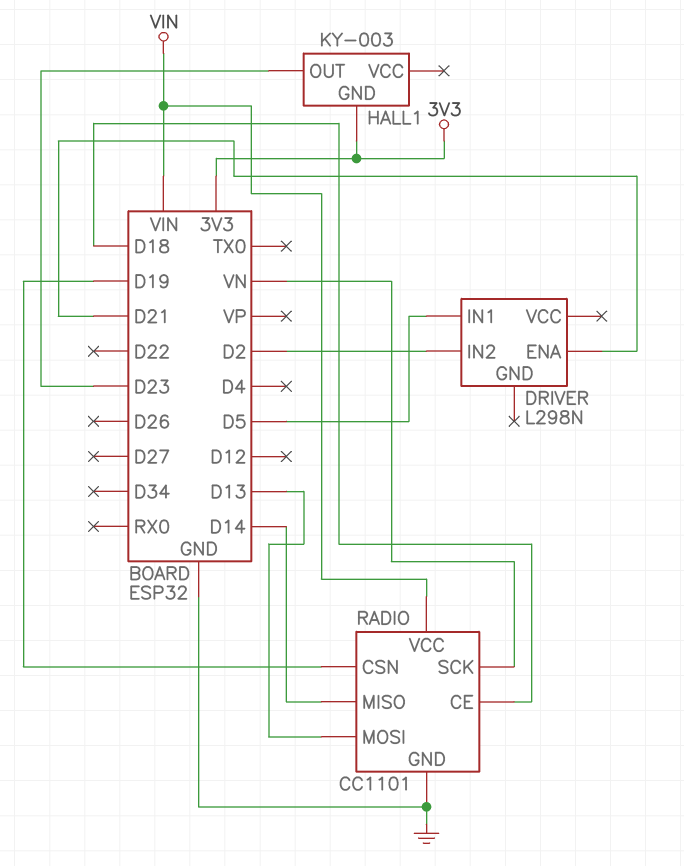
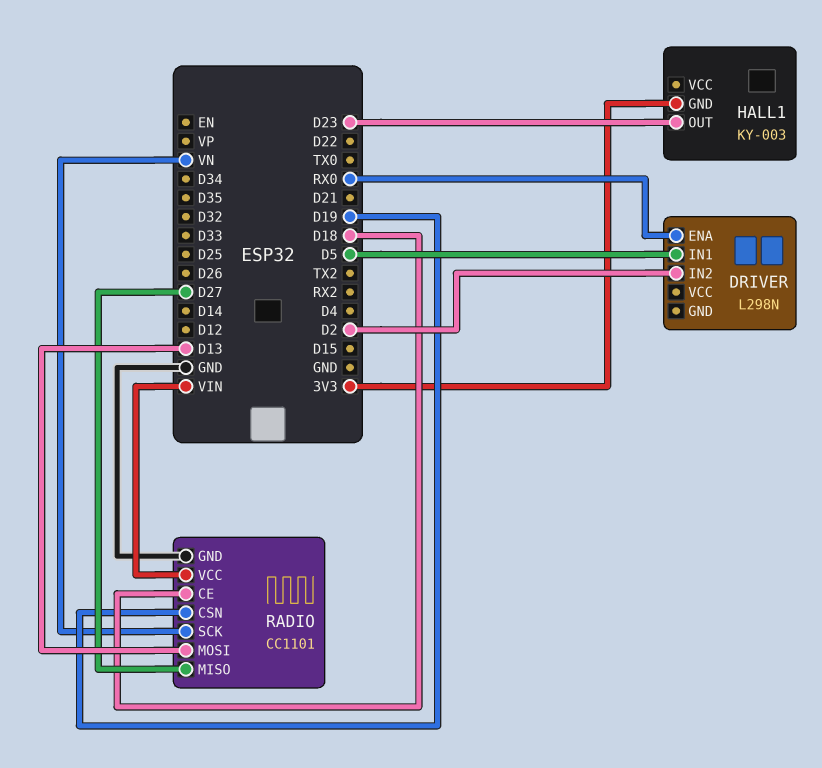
DRIVER pin ENA: D21 -> RX0
RADIO pin MISO: D14 -> D27

